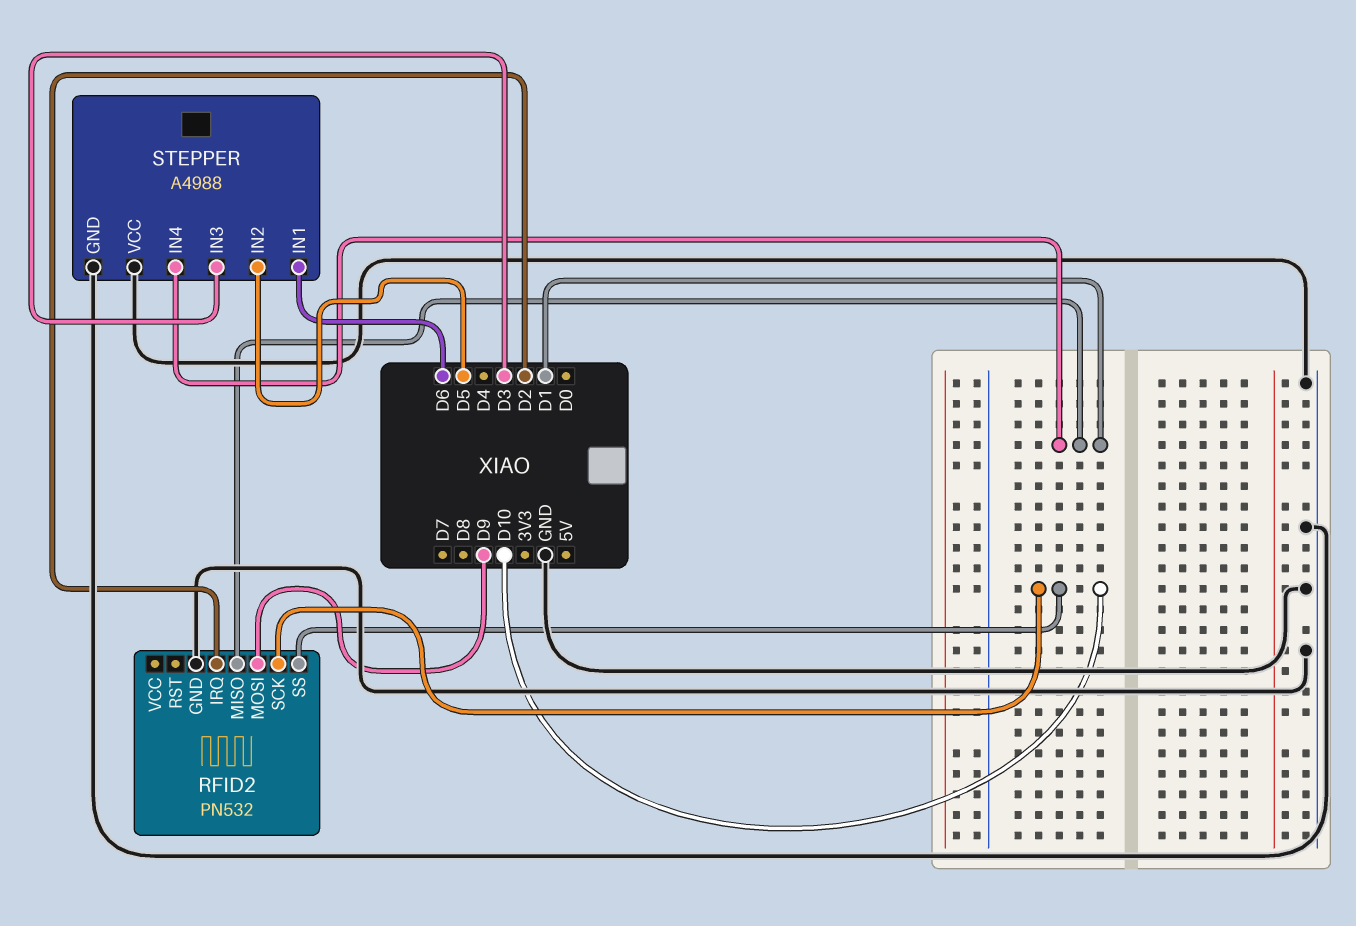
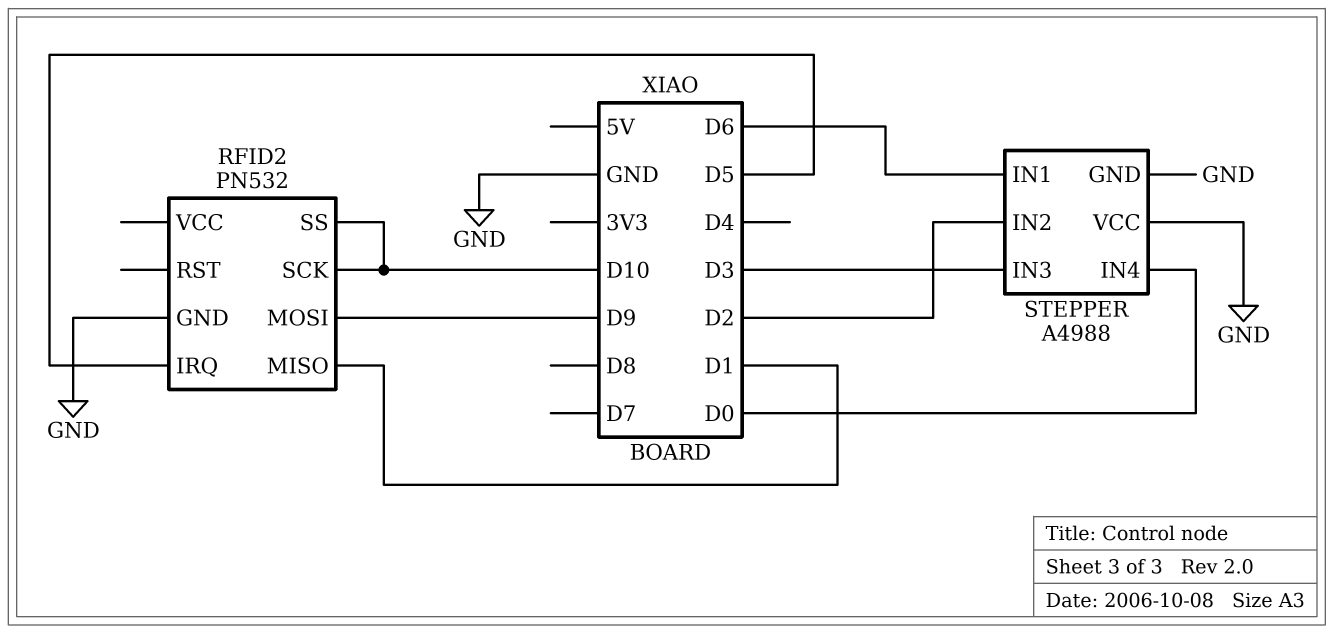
RFID2 pin IRQ: D2 -> D5
STEPPER pin IN2: D5 -> D2
STEPPER pin IN4: D1 -> D0

